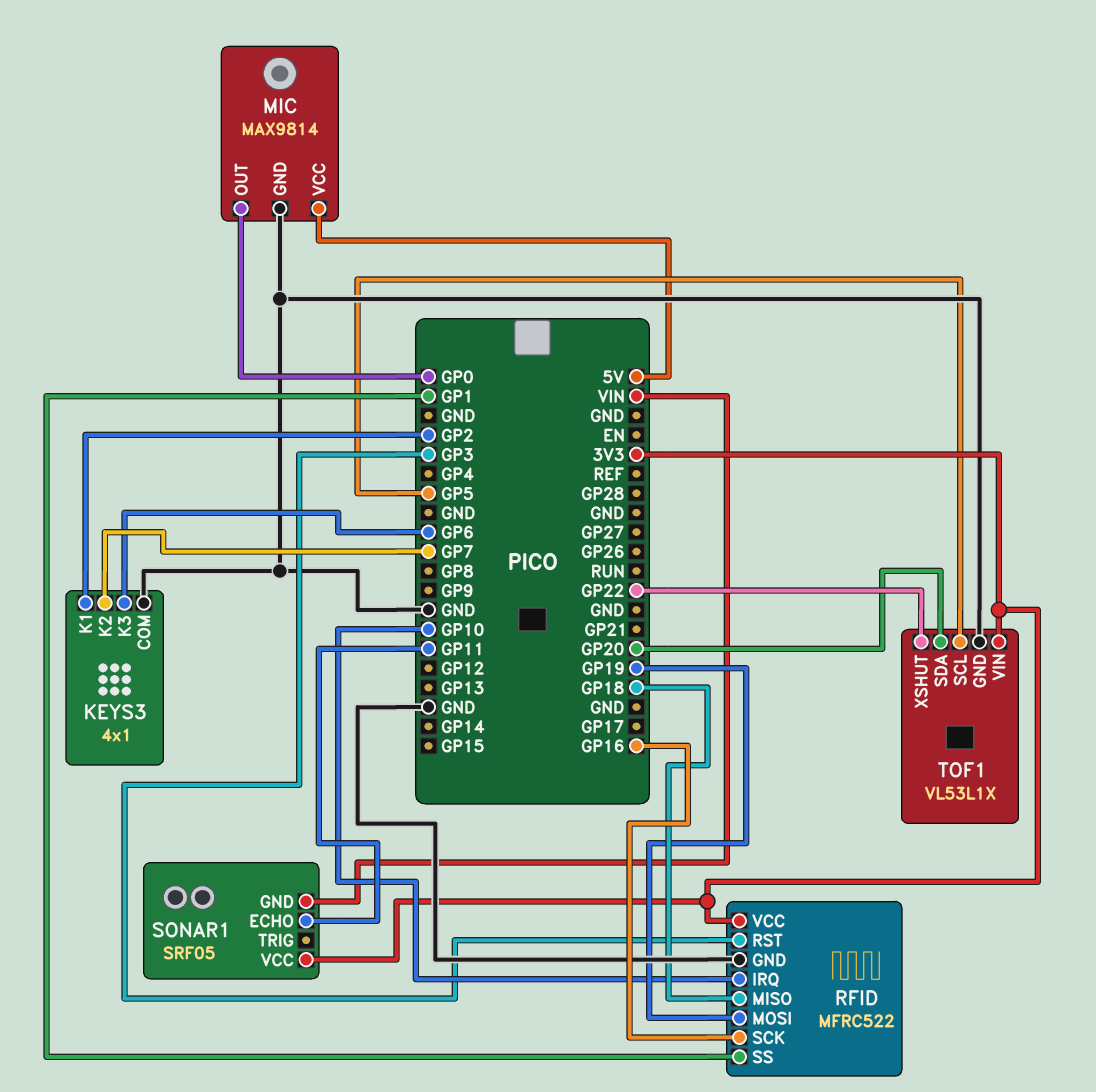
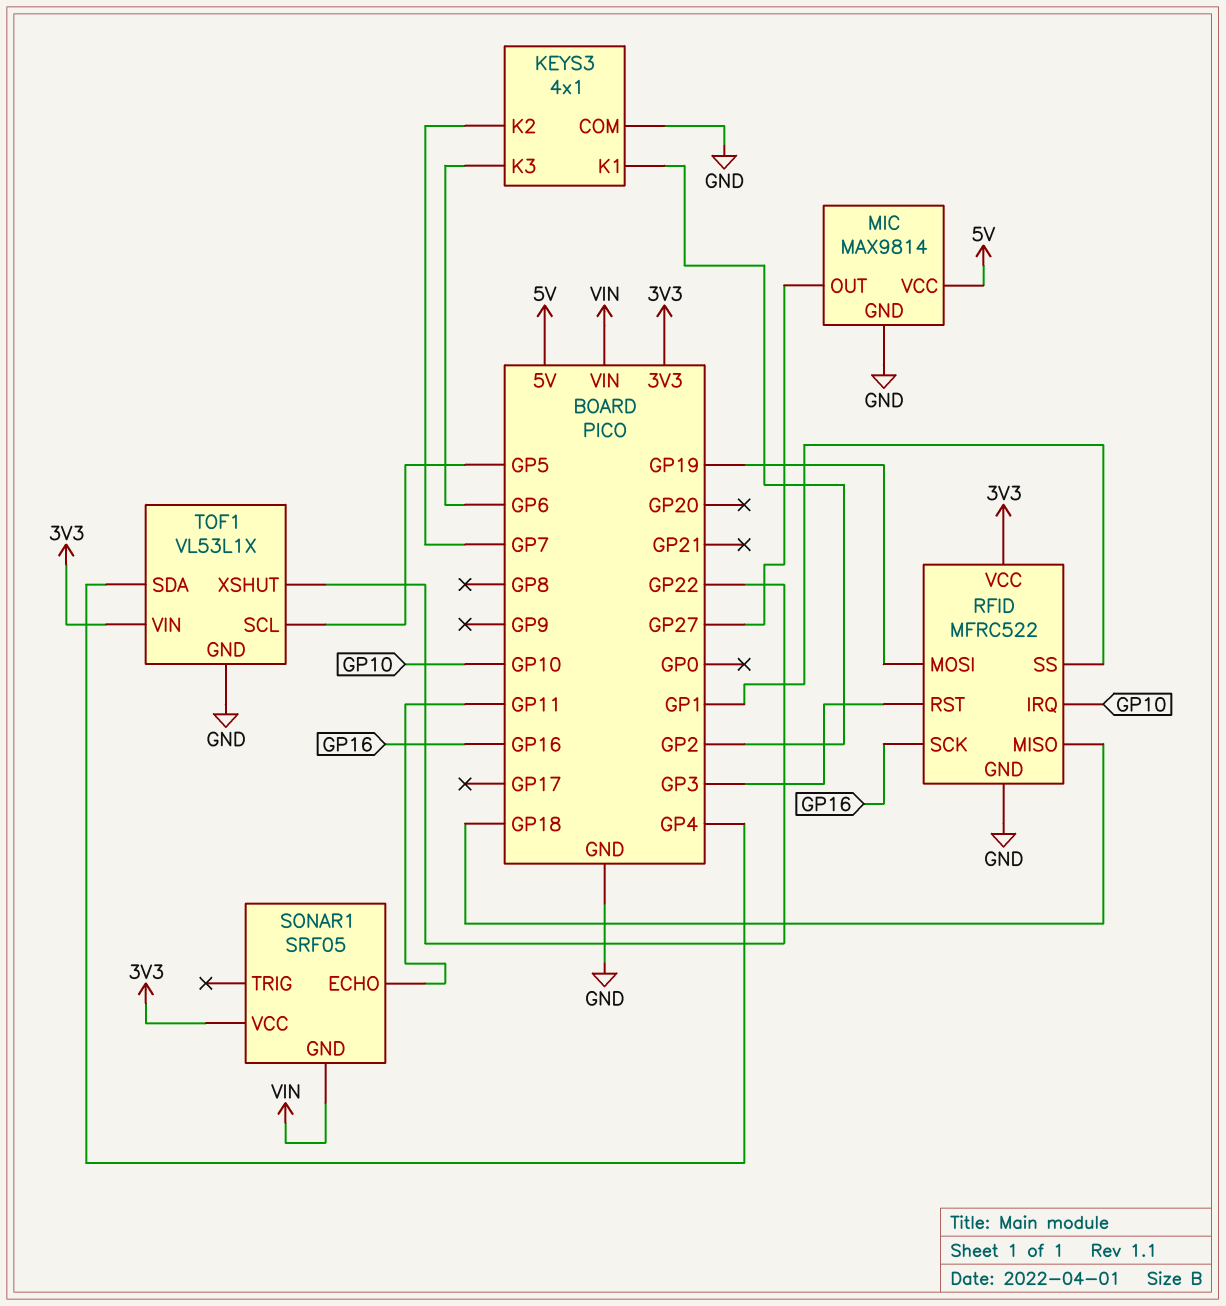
MIC pin OUT: GP0 -> GP27
TOF1 pin SDA: GP20 -> GP4

